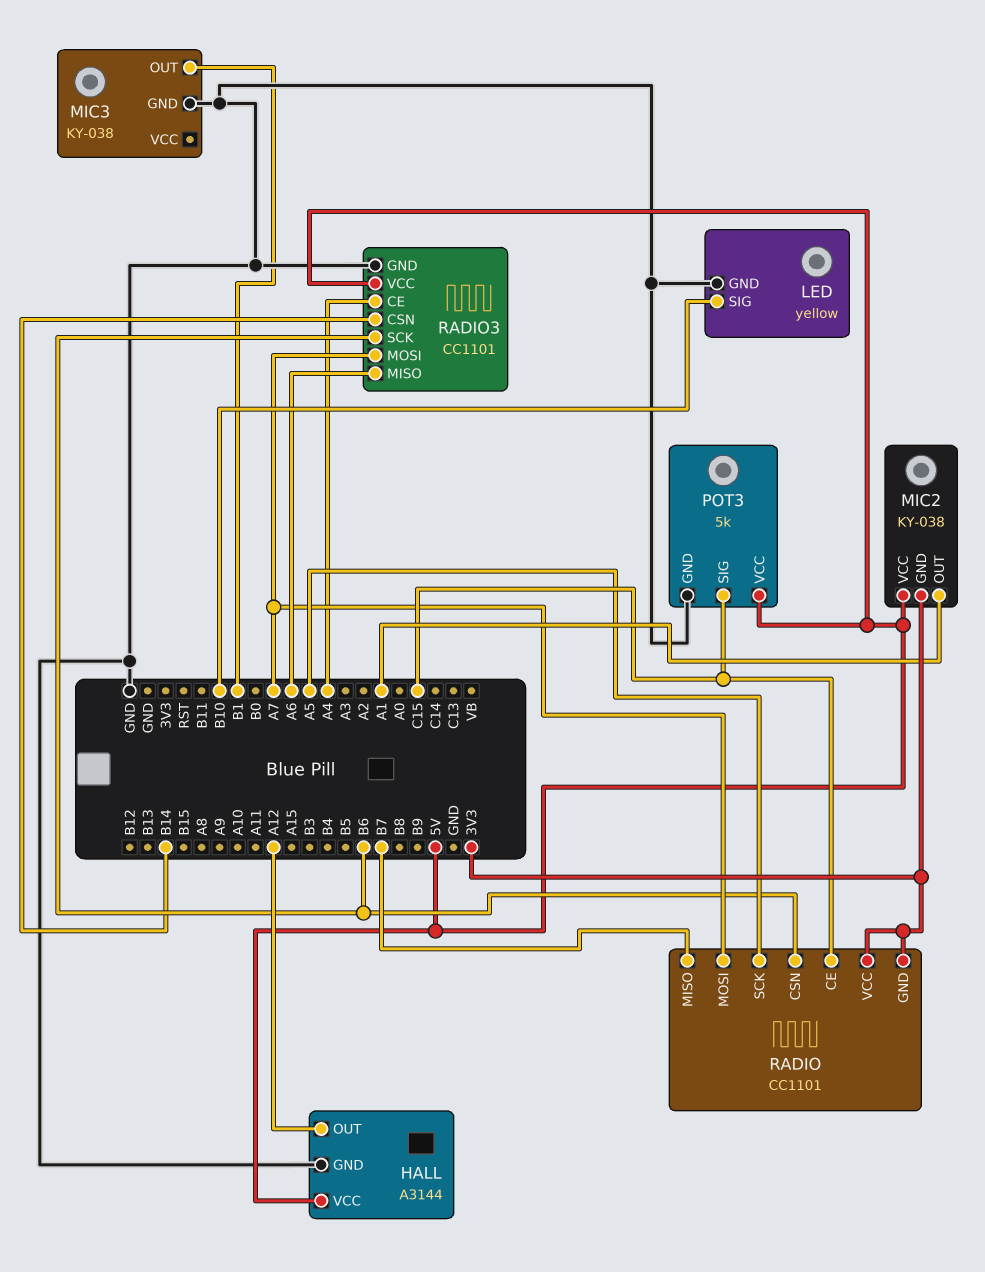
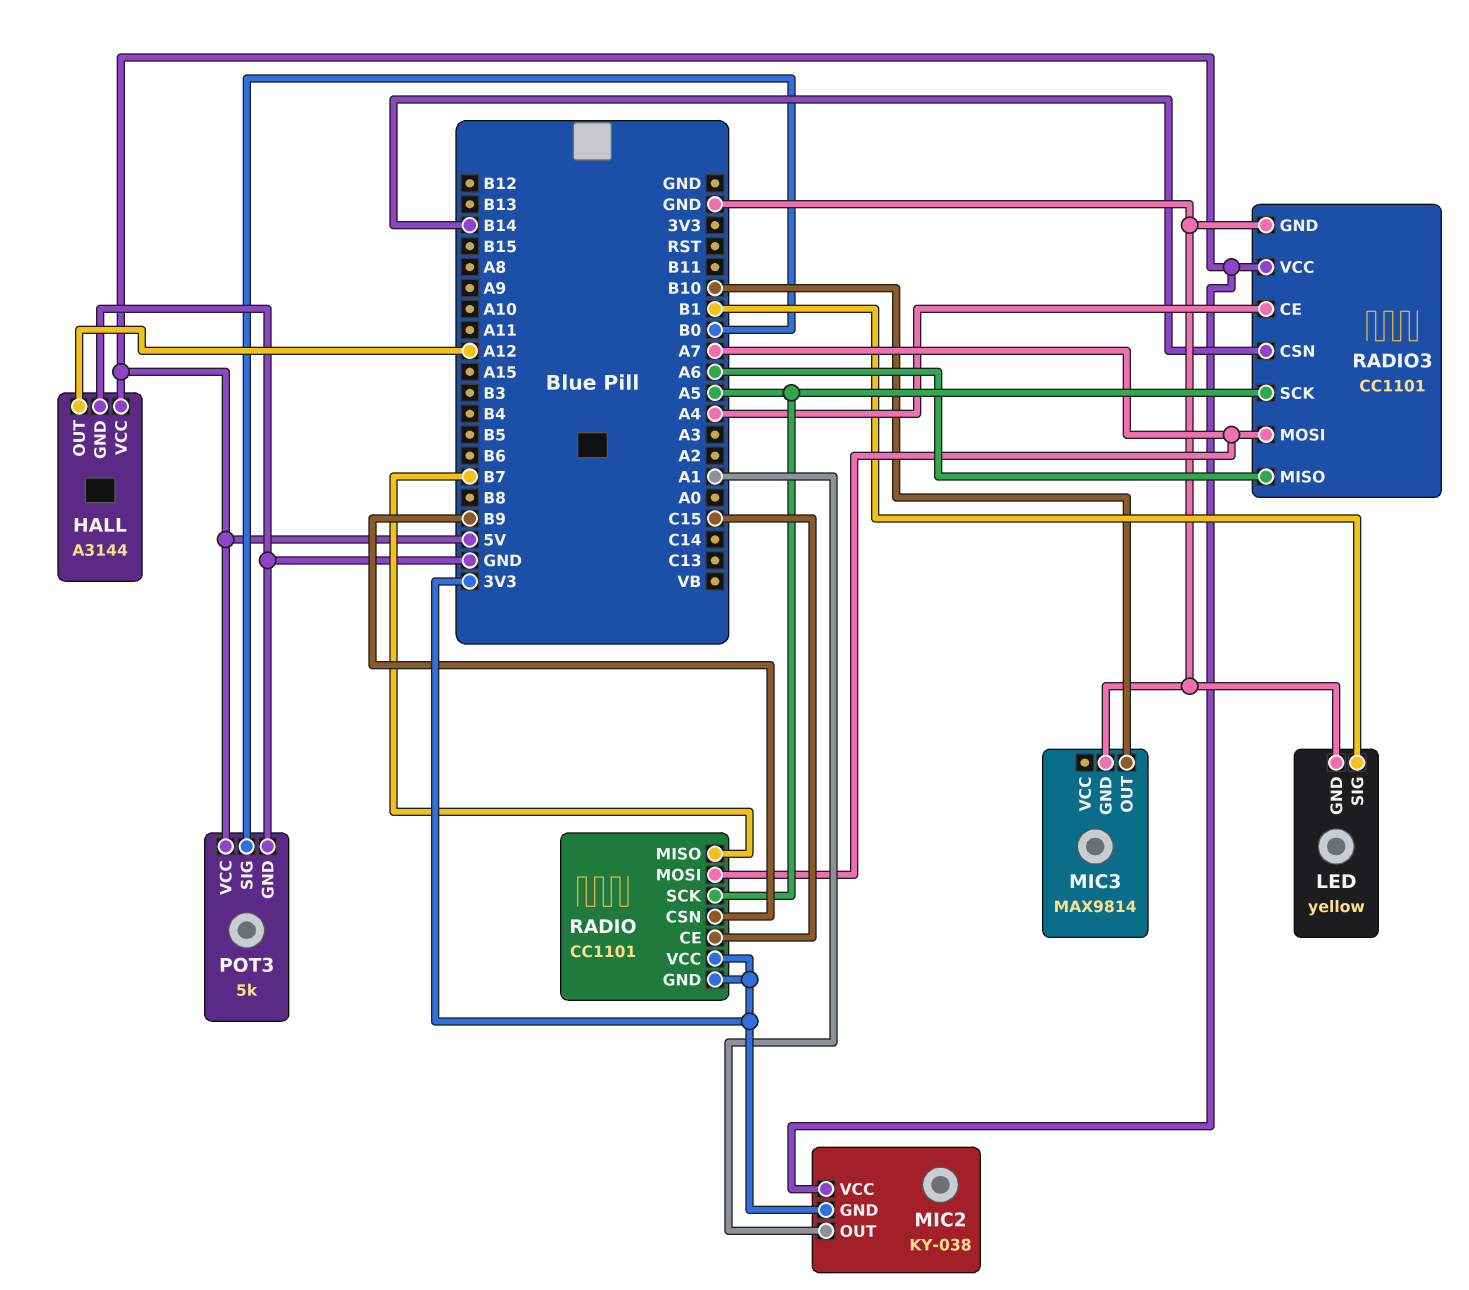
LED pin SIG: B10 -> B1
MIC3: KY-038 -> MAX9814
MIC3 pin OUT: B1 -> B10
POT3 pin SIG: C15 -> B0
RADIO pin CSN: B6 -> B9
RADIO3 pin SCK: B6 -> A5

